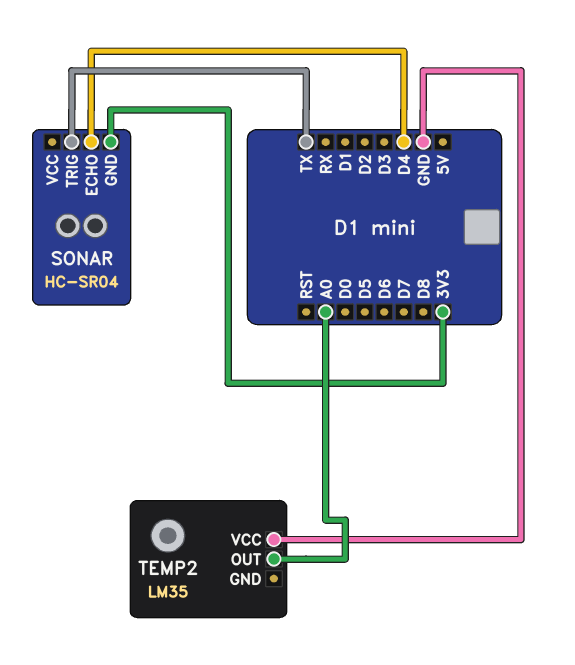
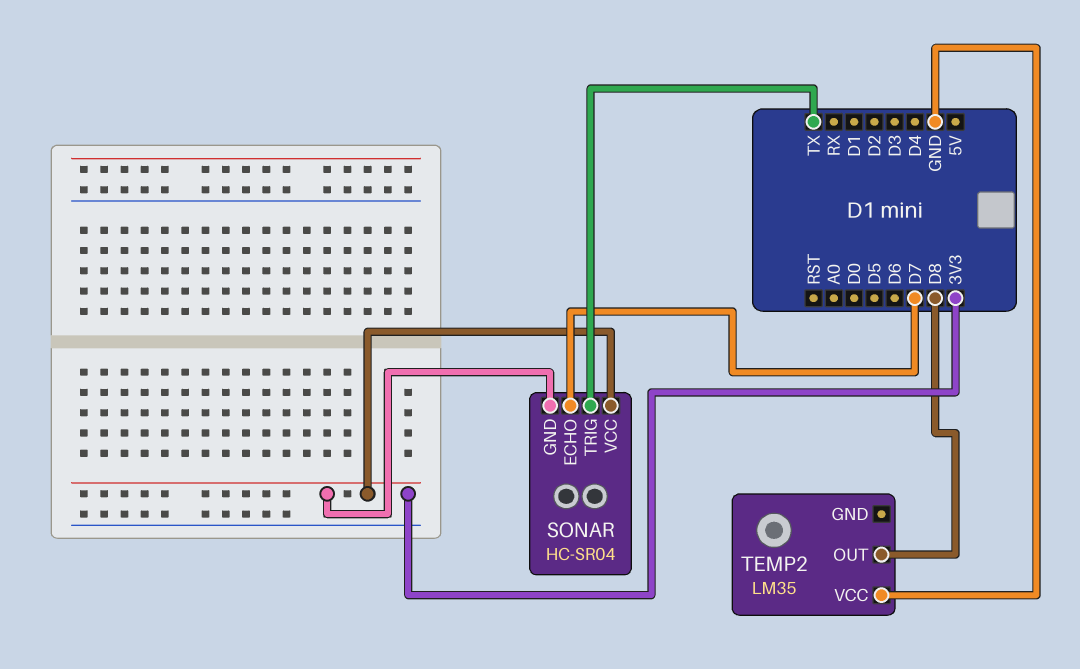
SONAR pin ECHO: D4 -> D7
SONAR pin VCC: none -> 3V3
TEMP2 pin OUT: A0 -> D8

